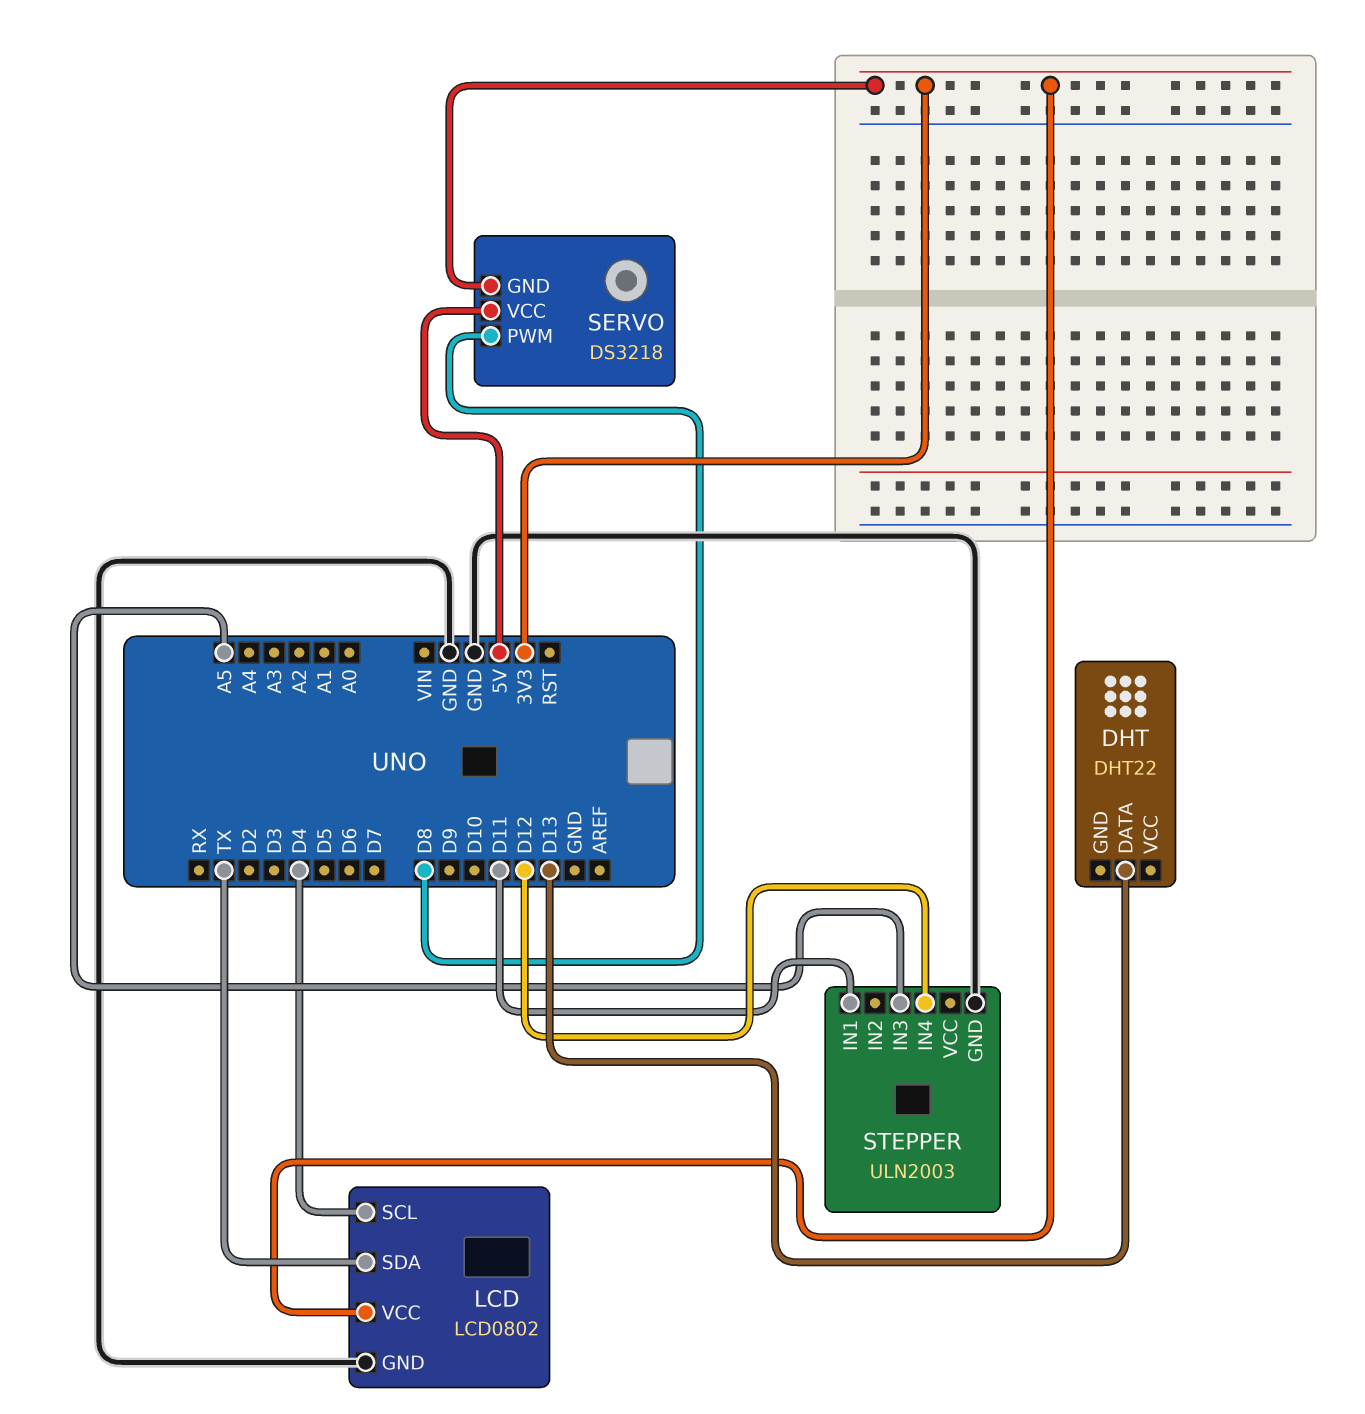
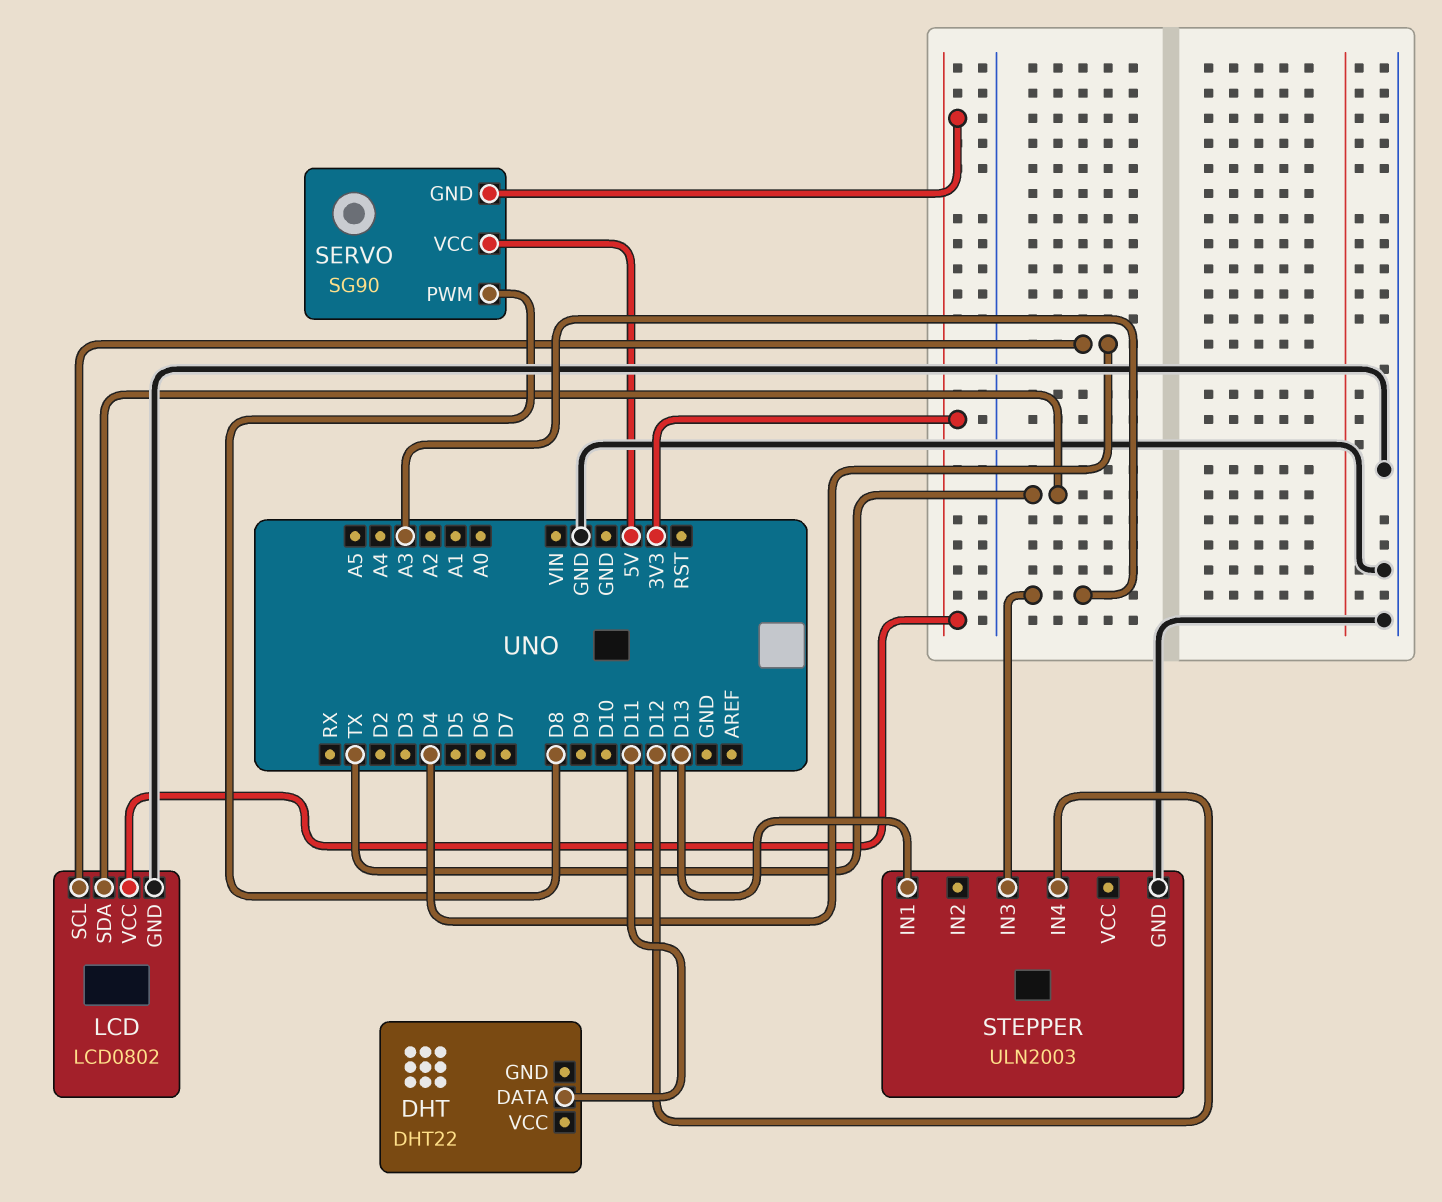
DHT pin DATA: D13 -> D11
SERVO: DS3218 -> SG90
STEPPER pin IN1: D11 -> D13
STEPPER pin IN3: A5 -> A3

